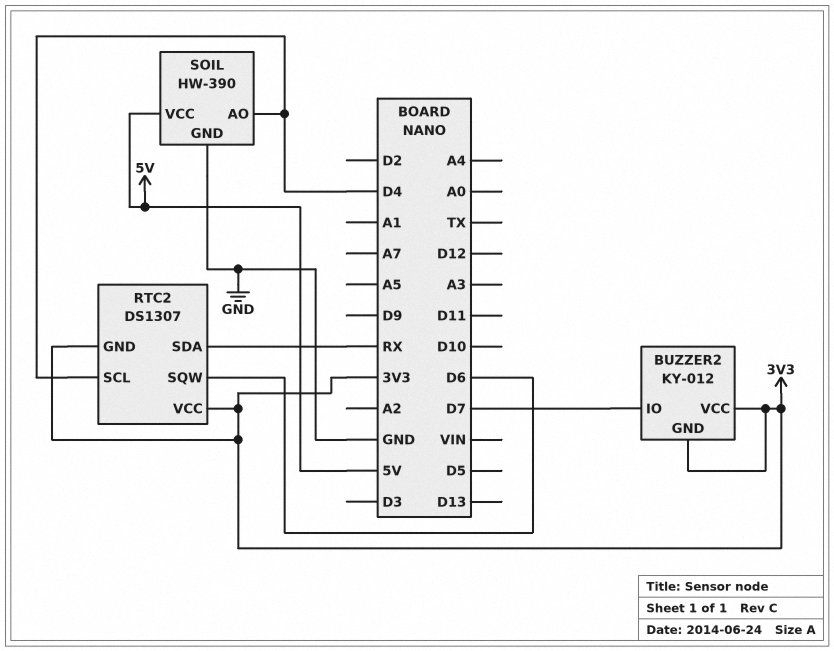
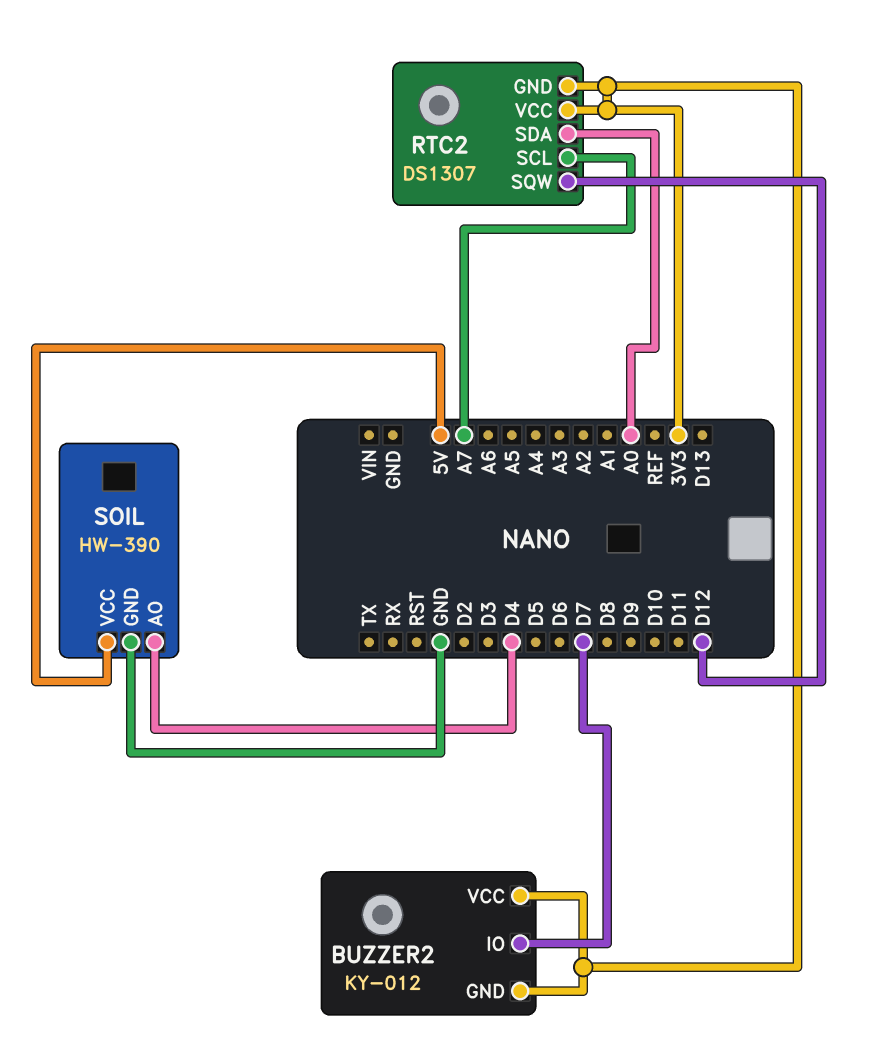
RTC2 pin SCL: D4 -> A7
RTC2 pin SDA: RX -> A0
RTC2 pin SQW: D6 -> D12

